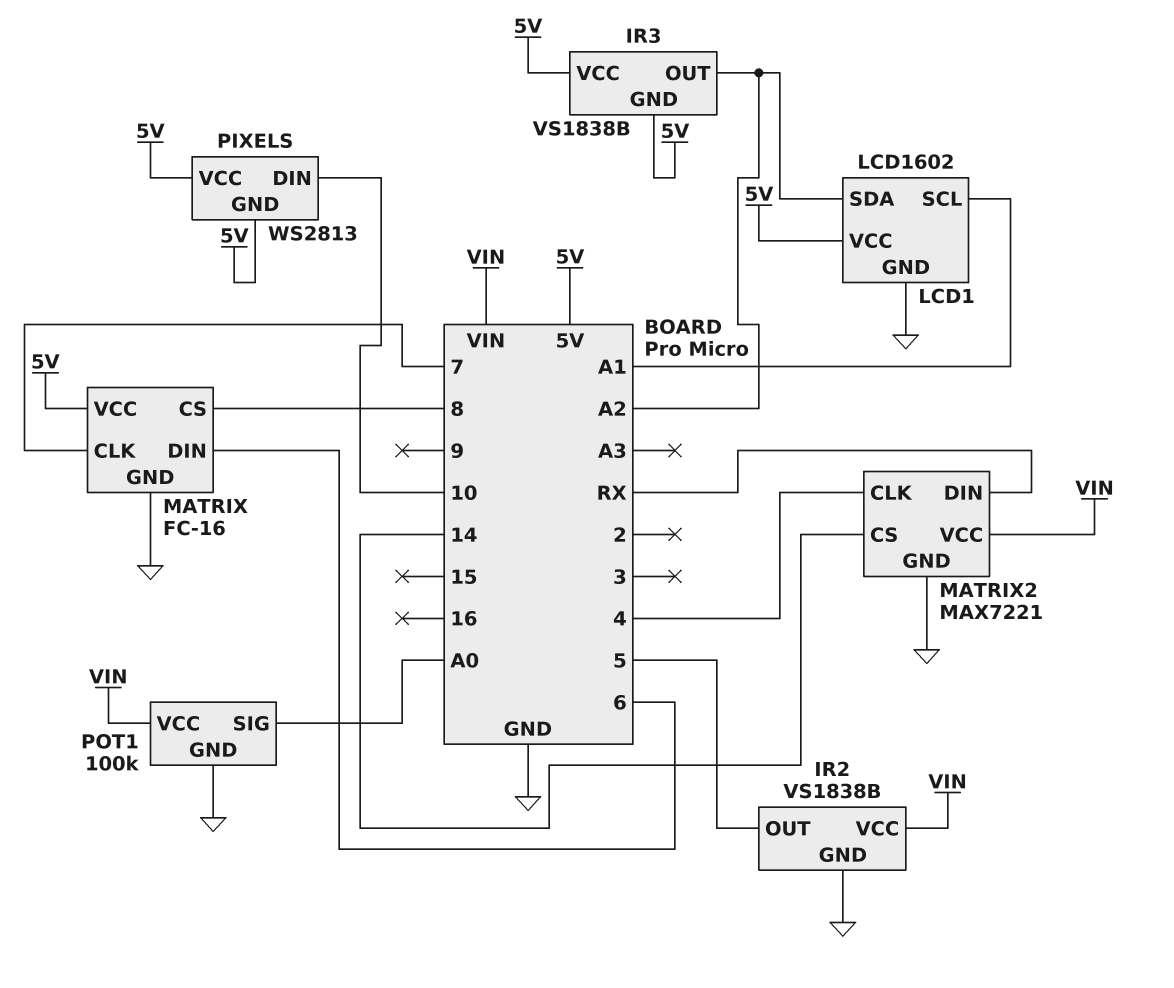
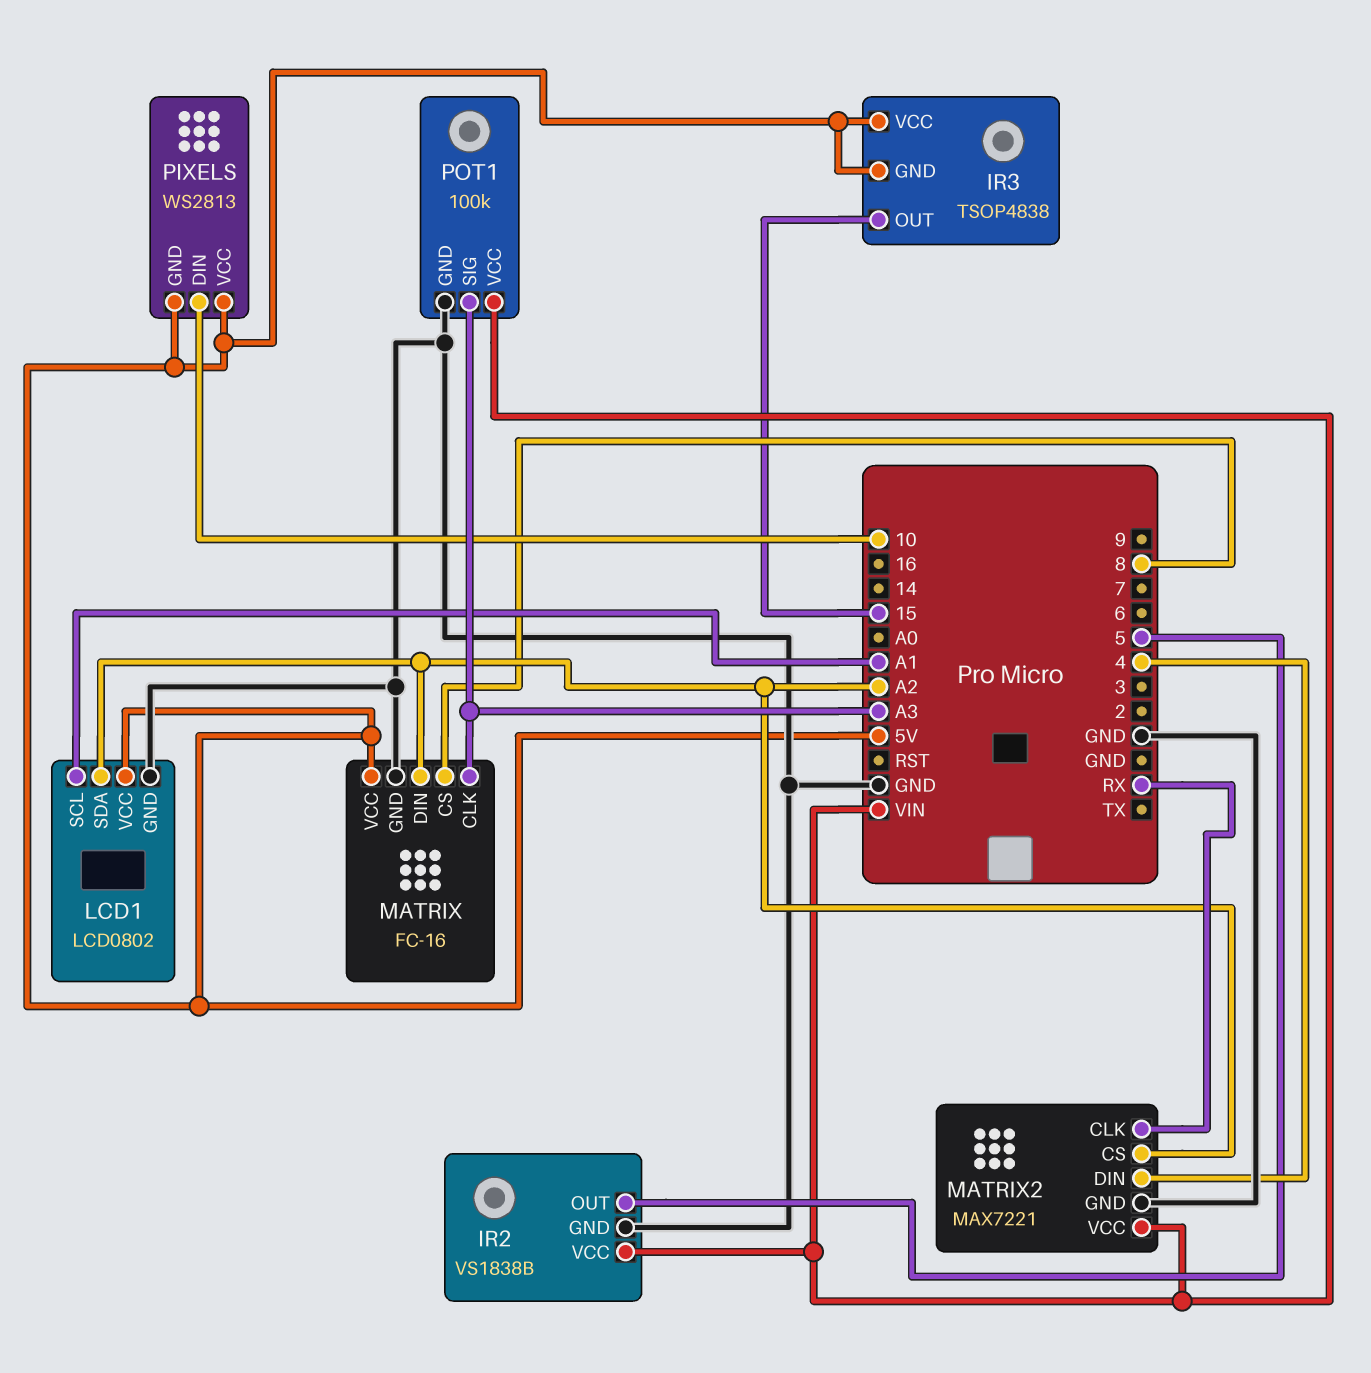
IR3: VS1838B -> TSOP4838
IR3 pin OUT: A2 -> 15
LCD1: LCD1602 -> LCD0802
MATRIX pin CLK: 7 -> A3
MATRIX pin DIN: 6 -> A2
MATRIX2 pin CLK: 4 -> RX
MATRIX2 pin CS: 14 -> A2
MATRIX2 pin DIN: RX -> 4
POT1 pin SIG: A0 -> A3

